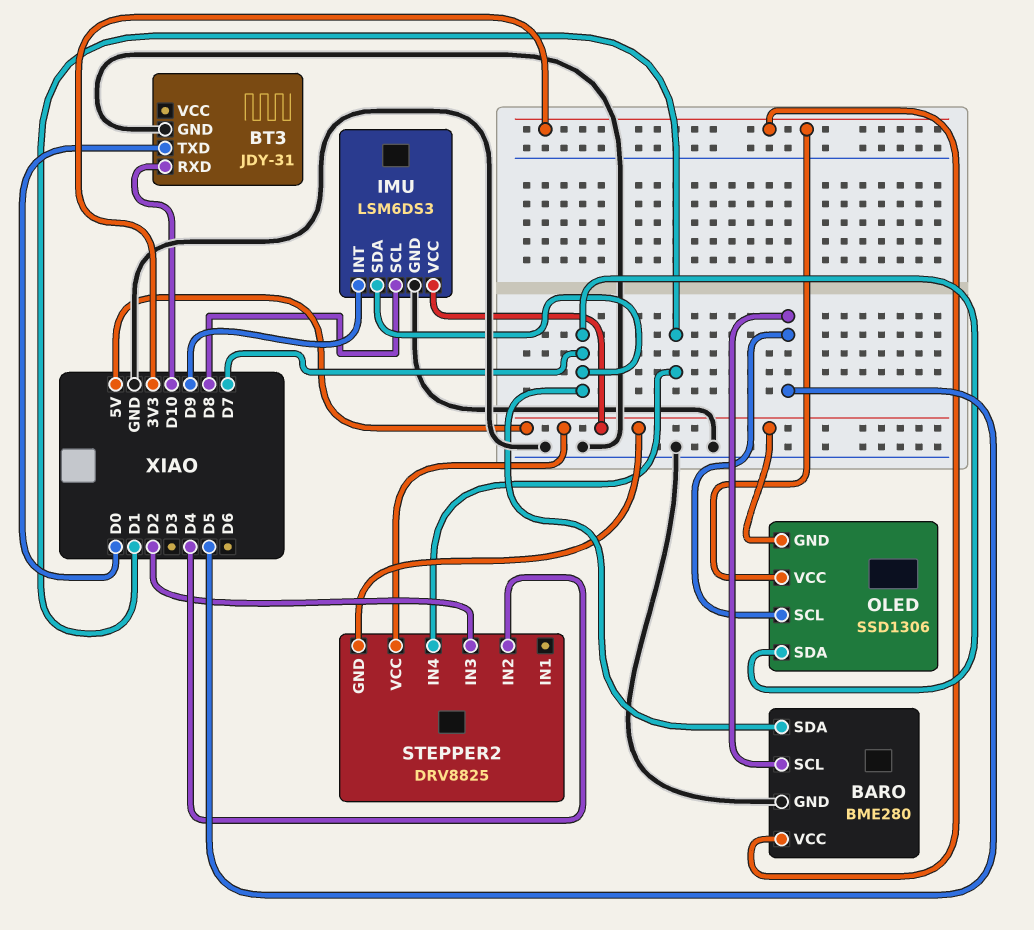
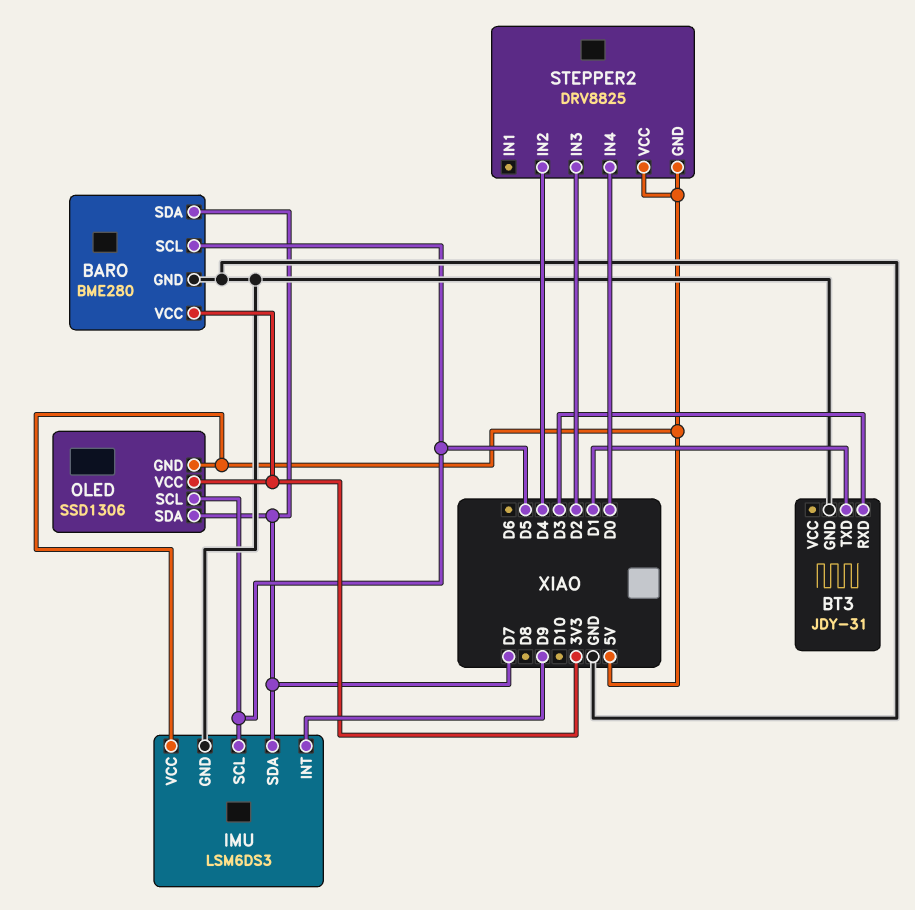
BT3 pin RXD: D10 -> D3
BT3 pin TXD: D0 -> D1
IMU pin SCL: D8 -> D5
STEPPER2 pin IN4: D1 -> D0

